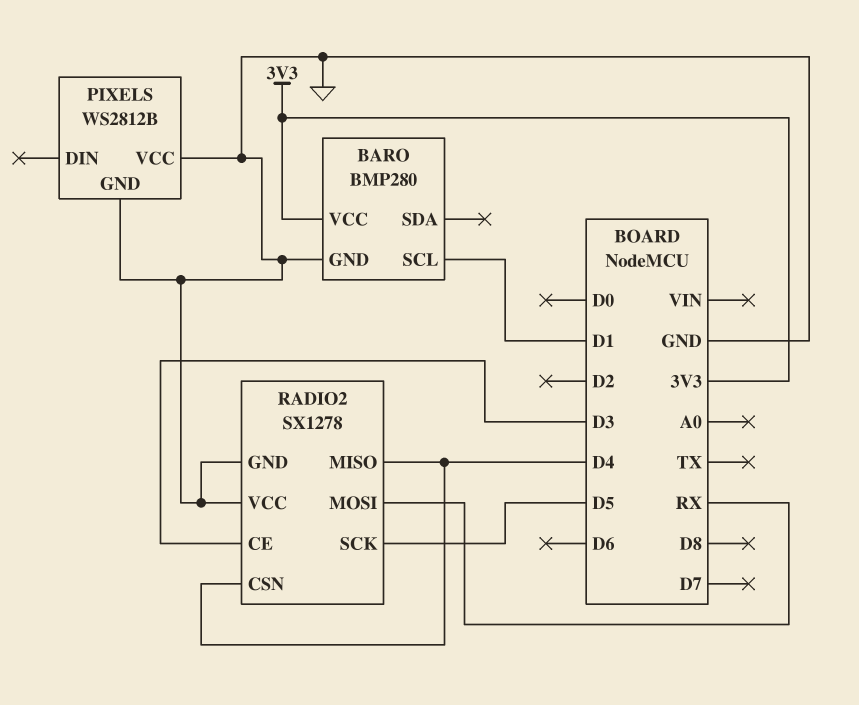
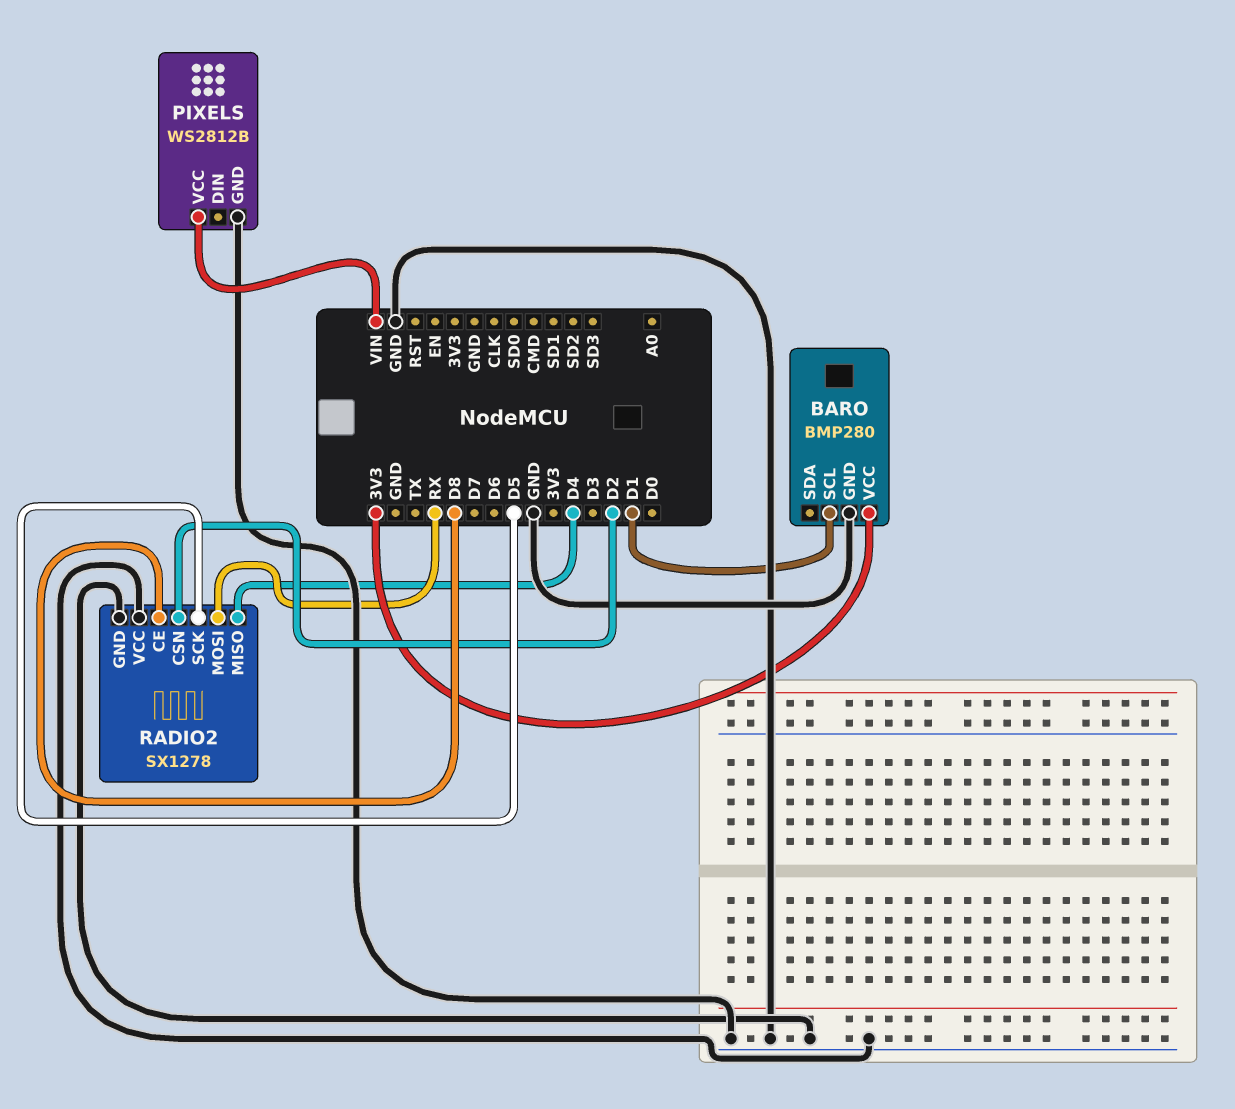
PIXELS pin VCC: GND -> VIN
RADIO2 pin CE: D3 -> D8
RADIO2 pin CSN: D4 -> D2

